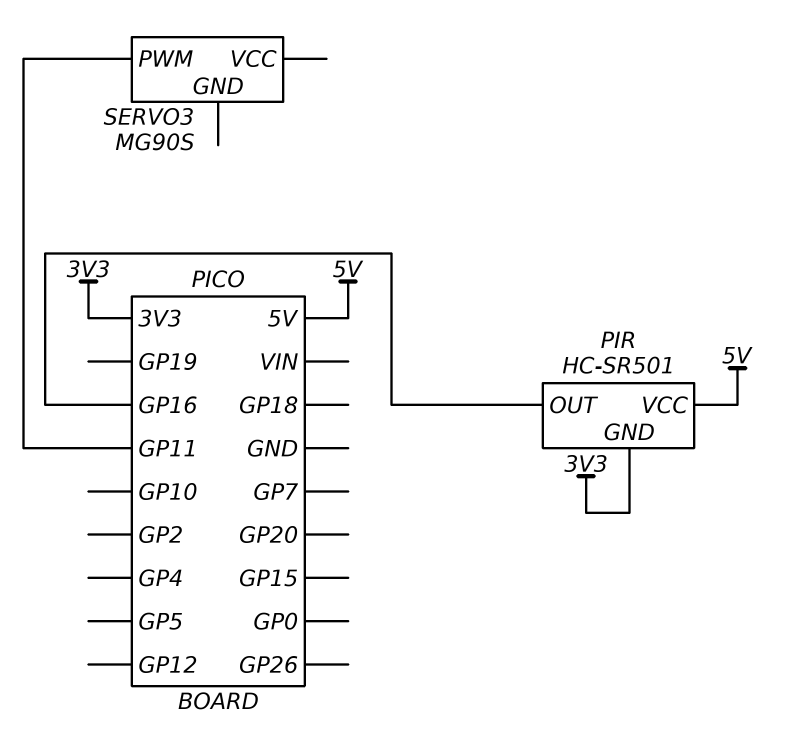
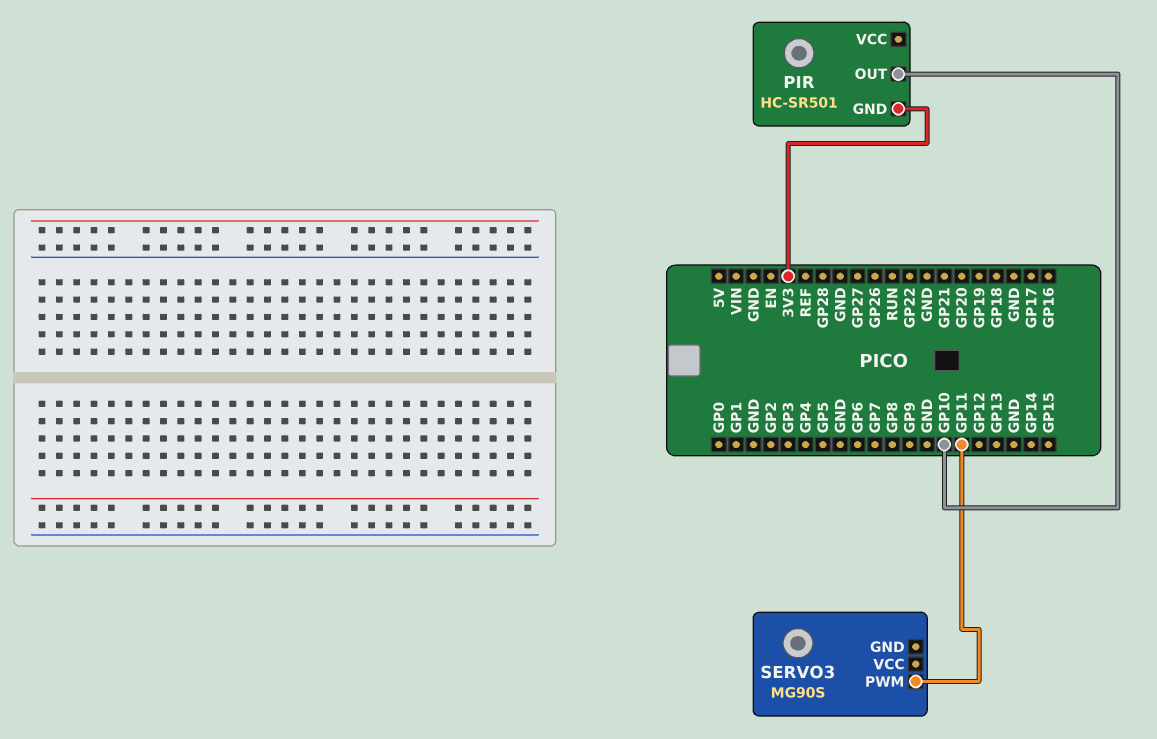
PIR pin OUT: GP16 -> GP10
PIR pin VCC: 5V -> none

